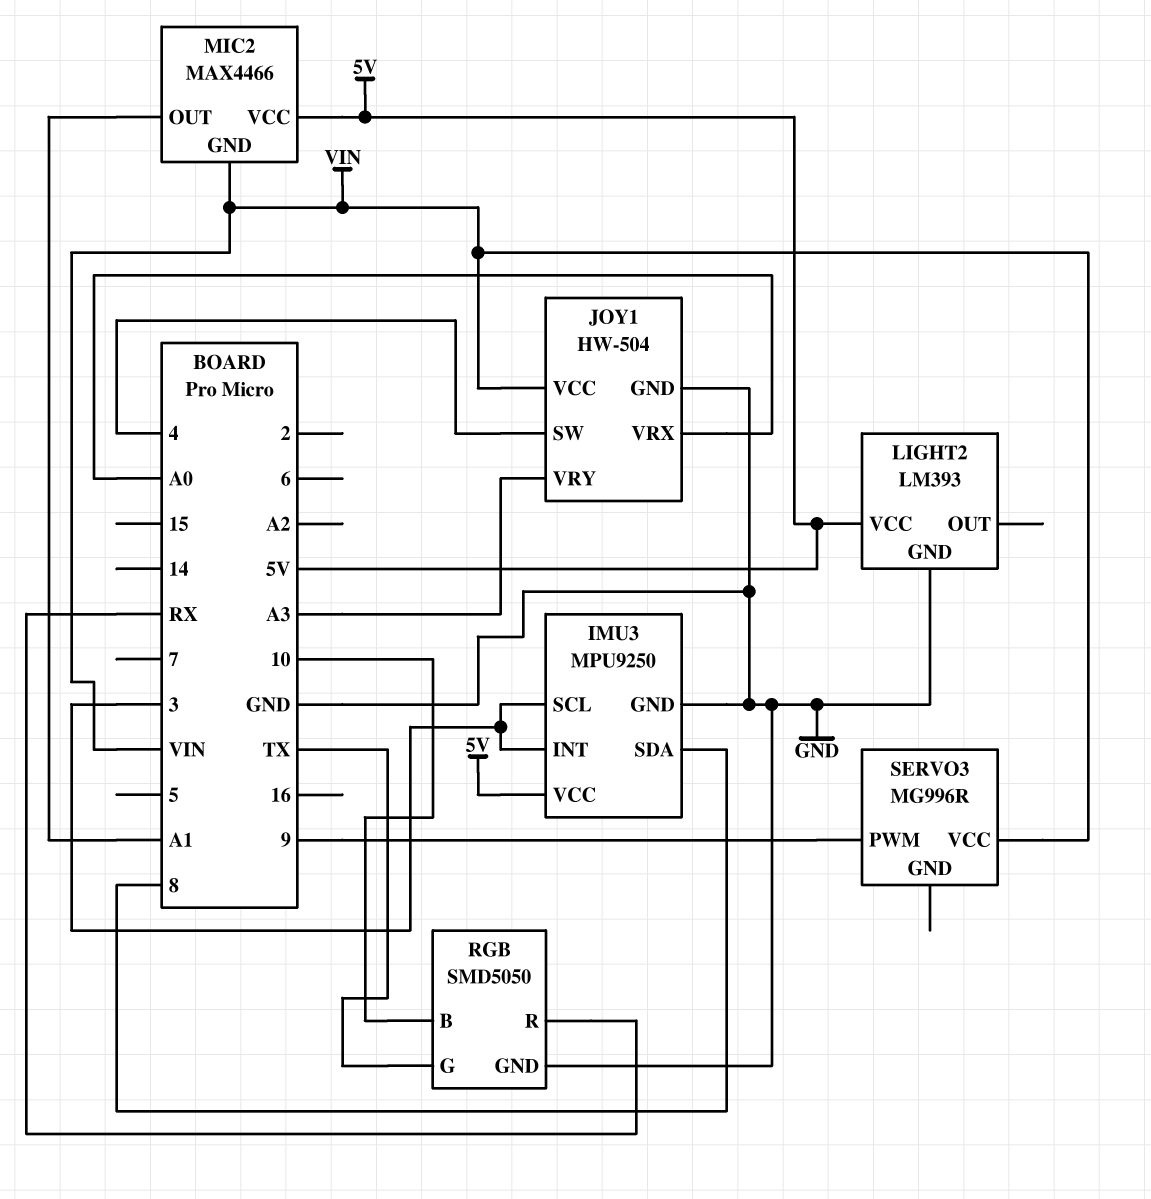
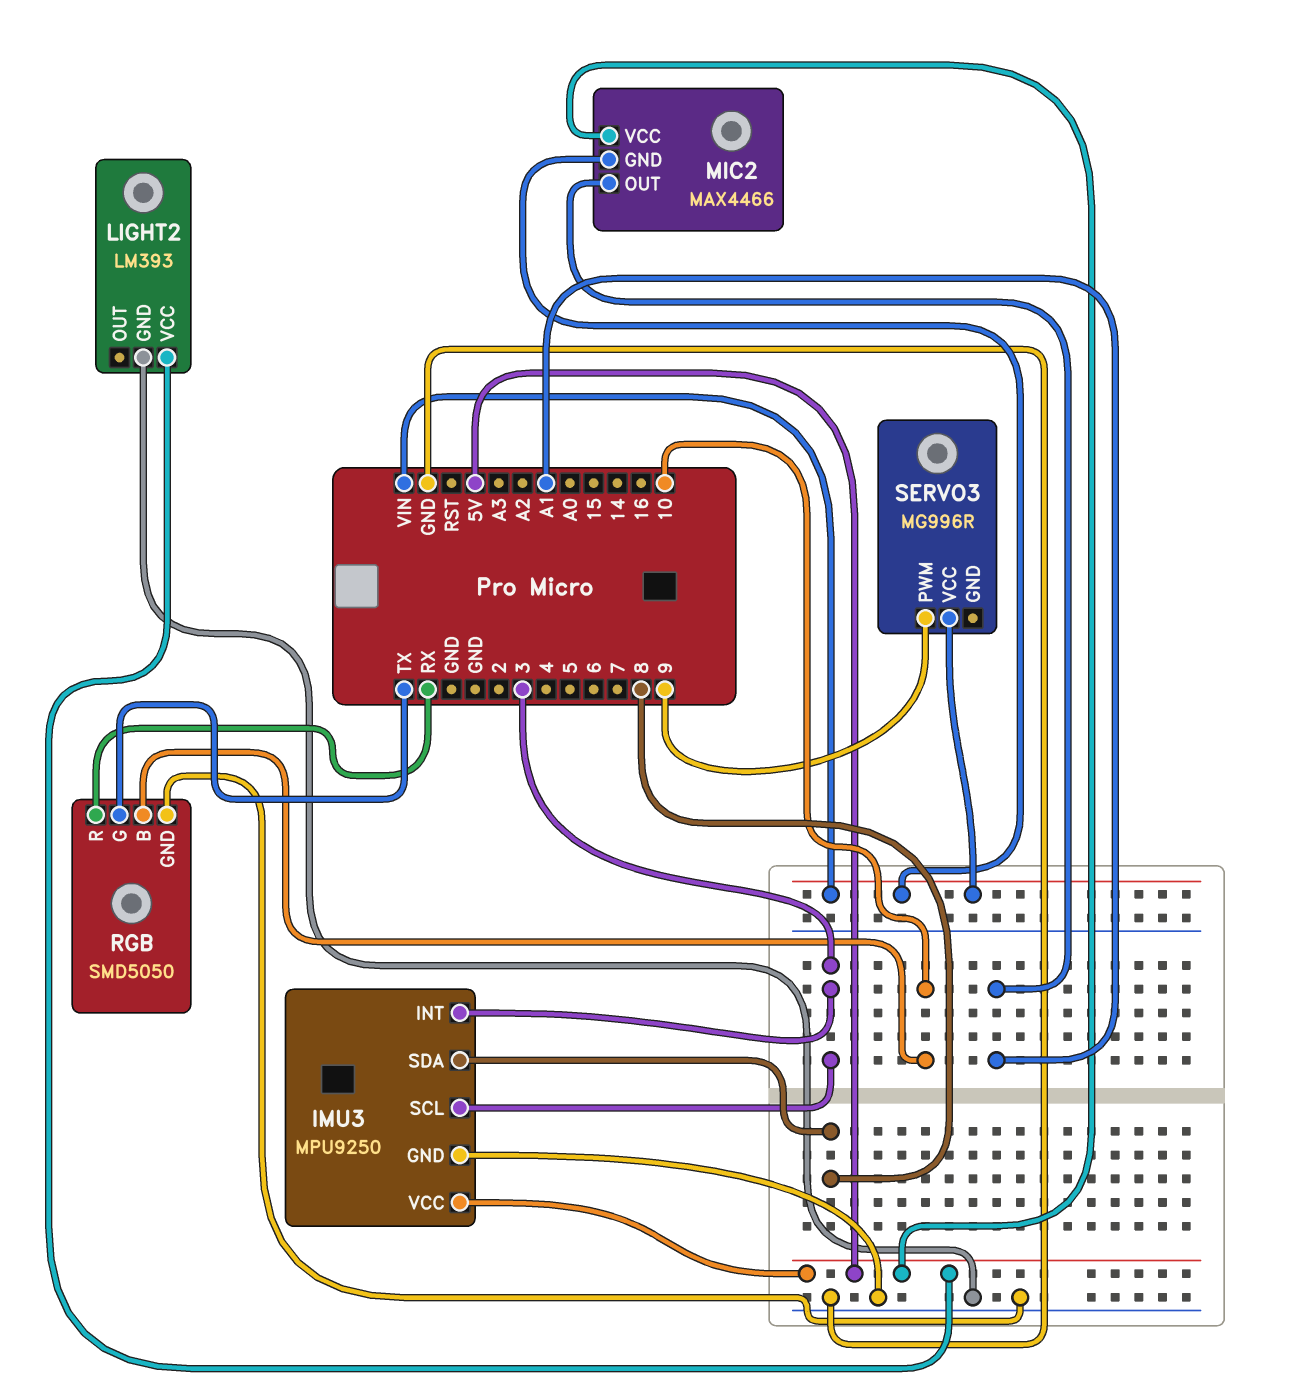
JOY1: HW-504 -> none
JOY1 pin GND: GND -> none
JOY1 pin SW: 4 -> none
JOY1 pin VCC: VIN -> none
JOY1 pin VRX: A0 -> none
JOY1 pin VRY: A3 -> none

